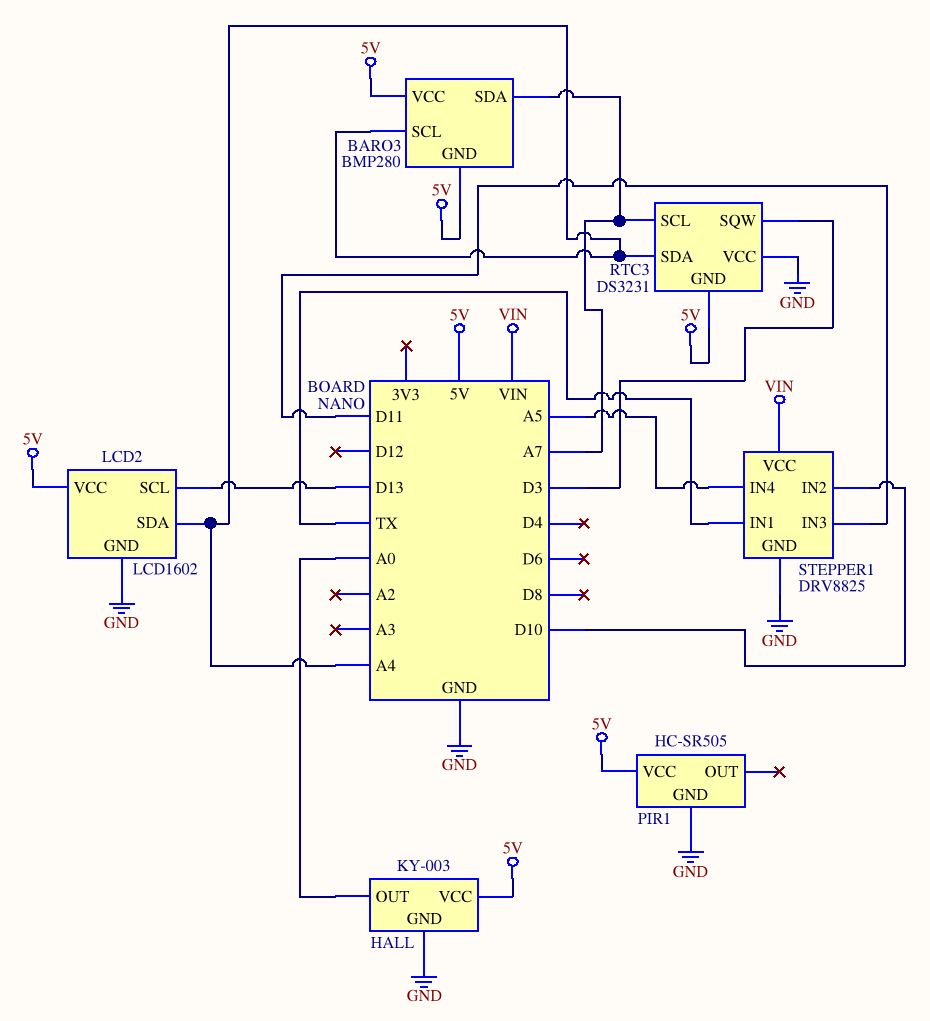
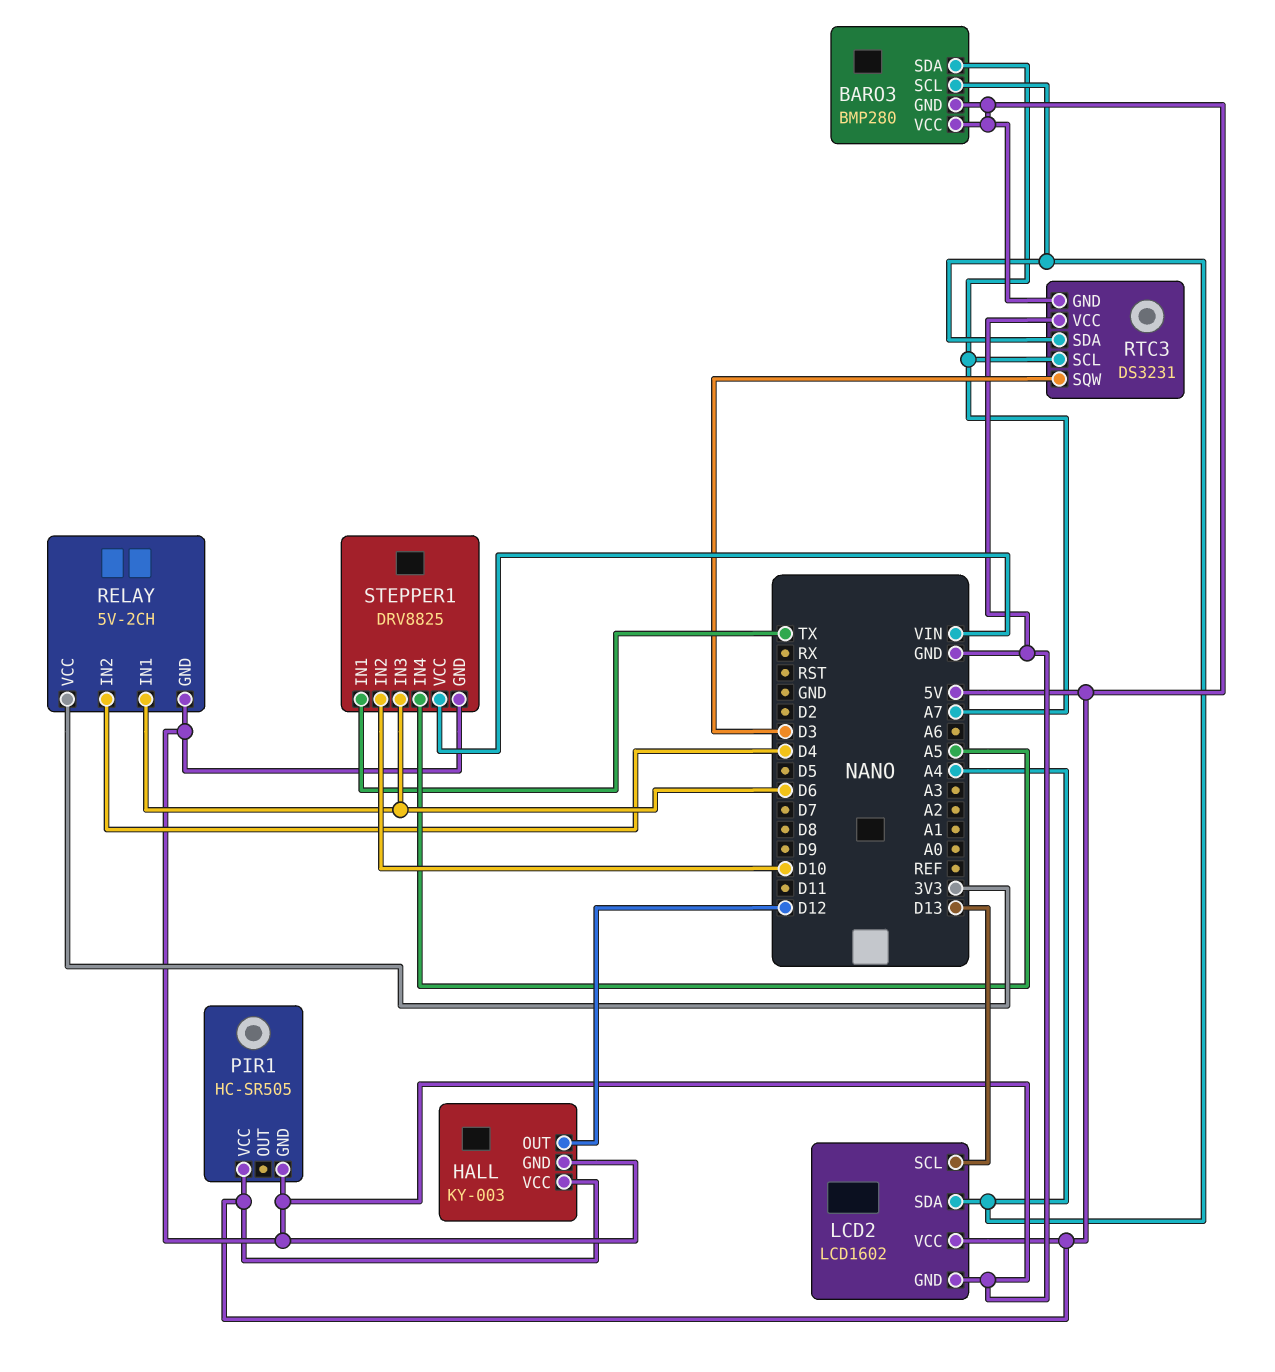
HALL pin OUT: A0 -> D12
RELAY: none -> 5V-2CH
RELAY pin GND: none -> GND
RELAY pin IN1: none -> D6
RELAY pin IN2: none -> D4
RELAY pin VCC: none -> 3V3
STEPPER1 pin IN3: D11 -> D6

